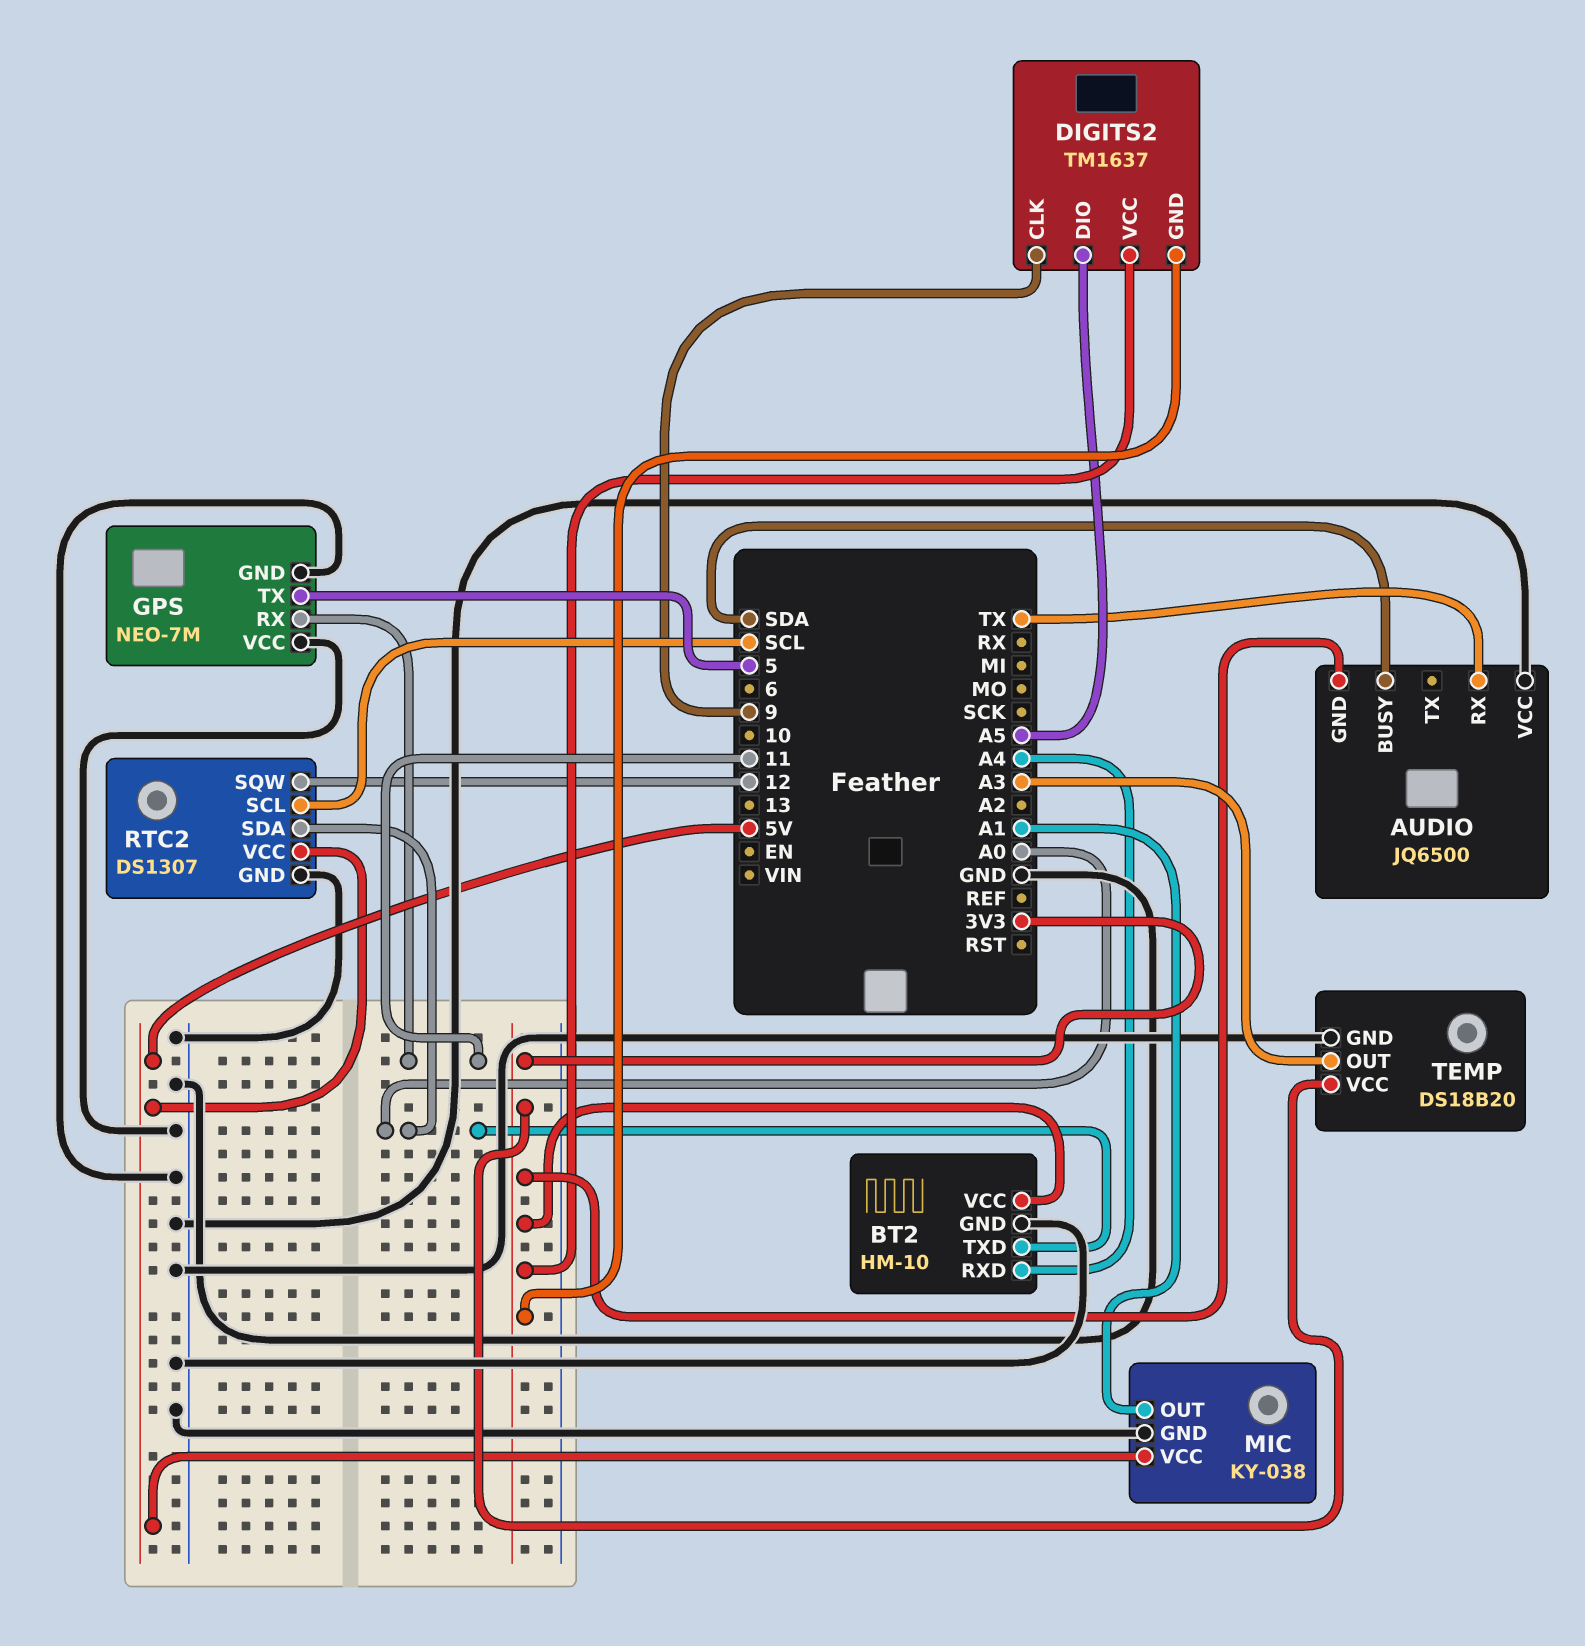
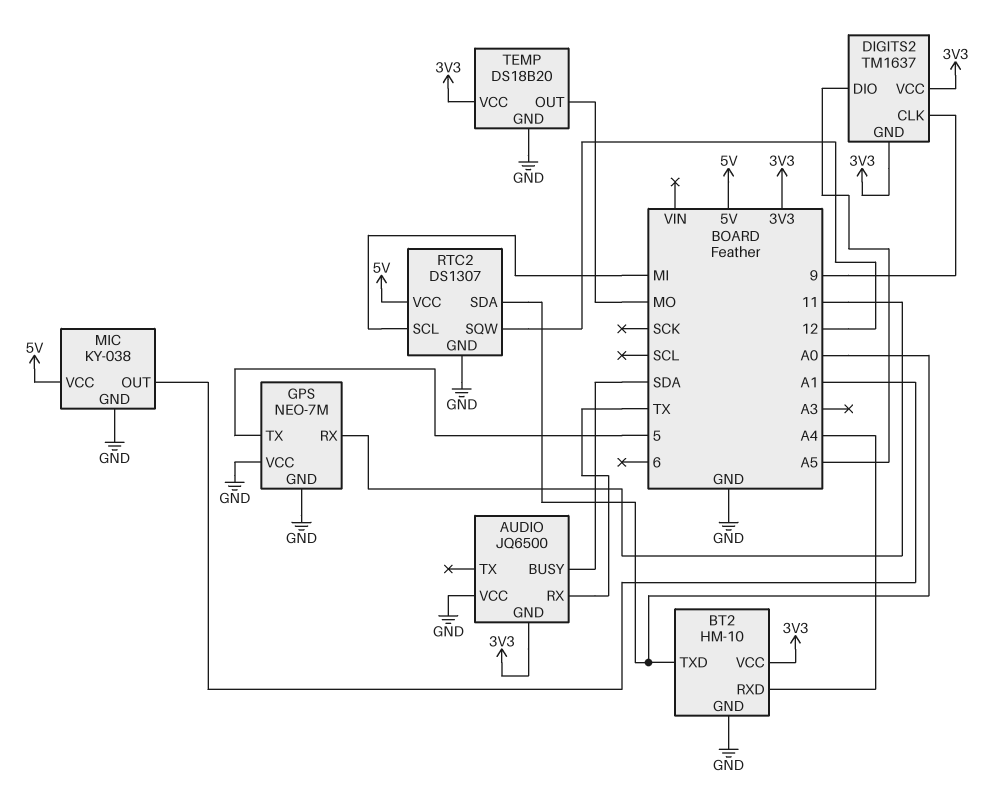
RTC2 pin SCL: SCL -> MI
TEMP pin OUT: A3 -> MO

